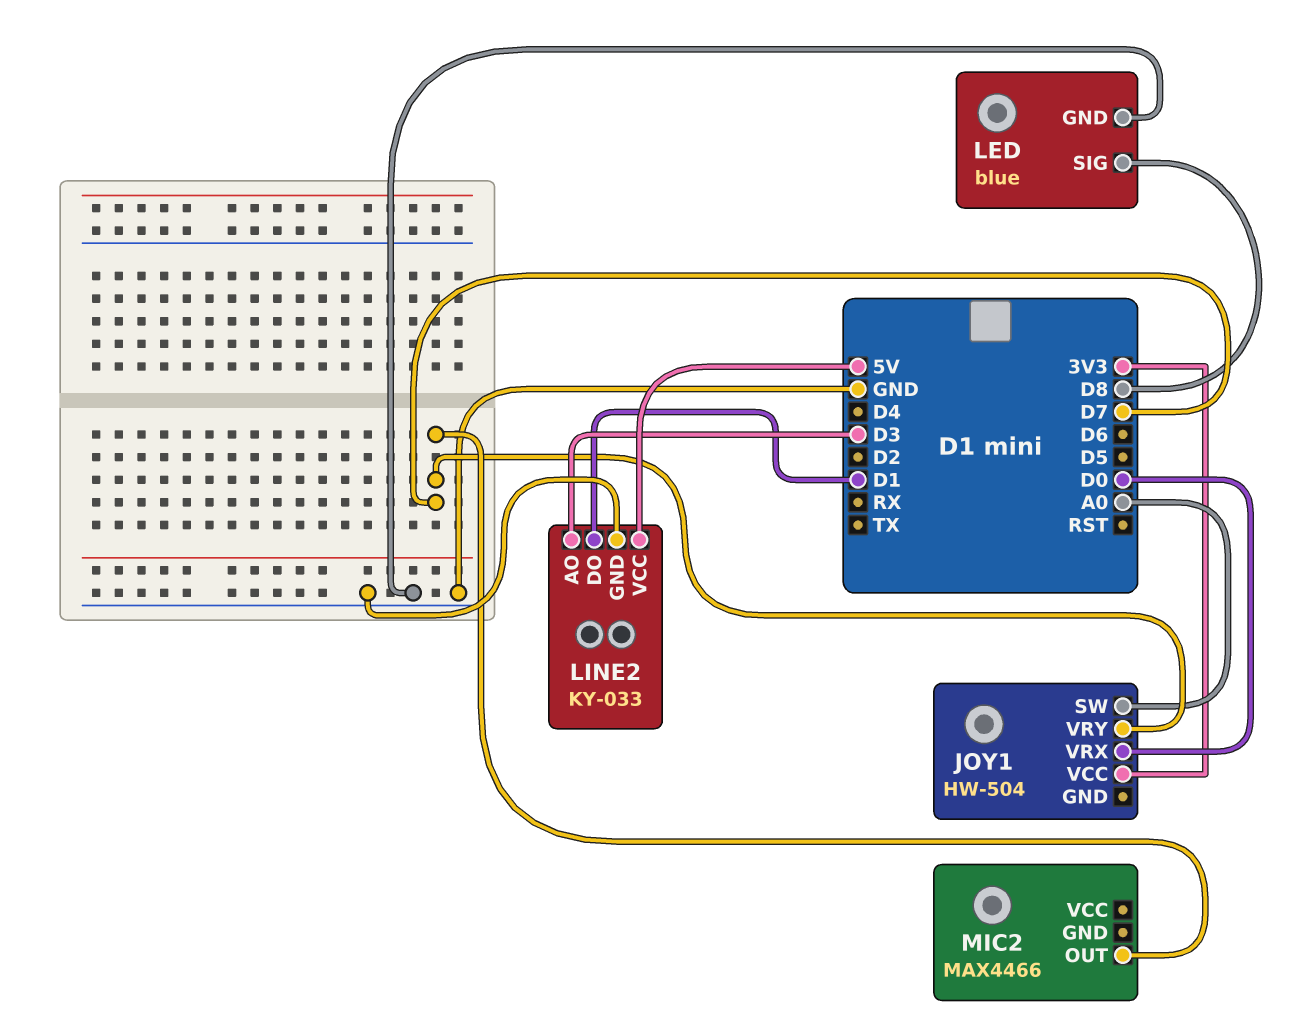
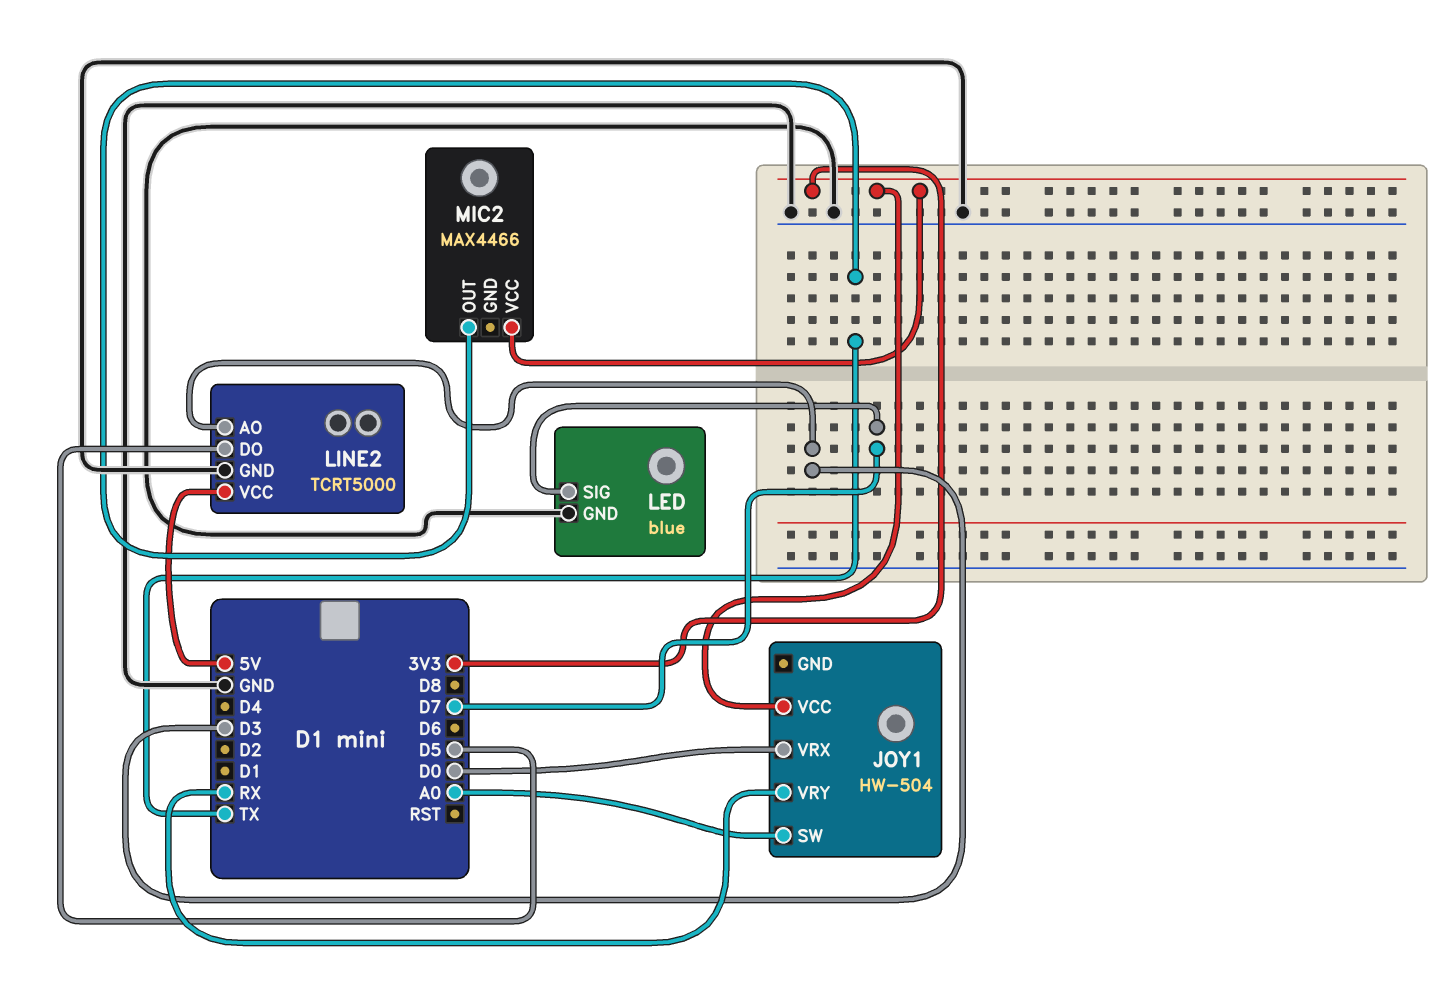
JOY1 pin VRY: D7 -> RX
LED pin SIG: D8 -> D7
LINE2: KY-033 -> TCRT5000
LINE2 pin DO: D1 -> D5
MIC2 pin OUT: D7 -> TX
MIC2 pin VCC: none -> 3V3

